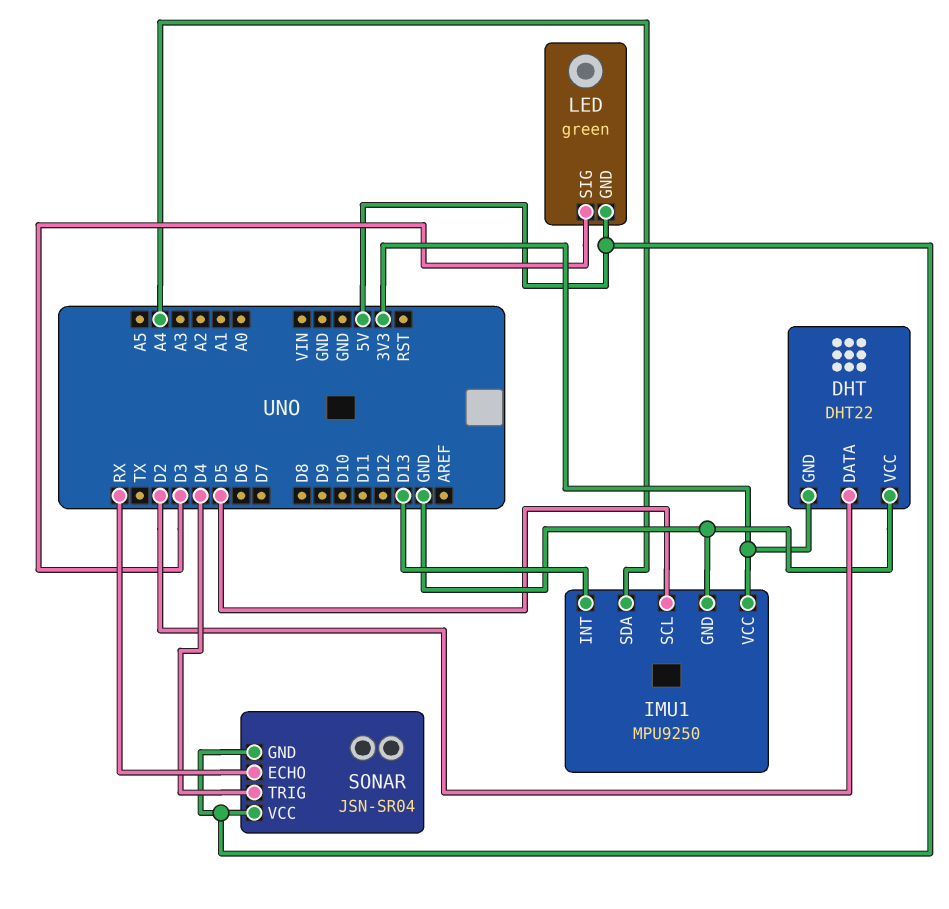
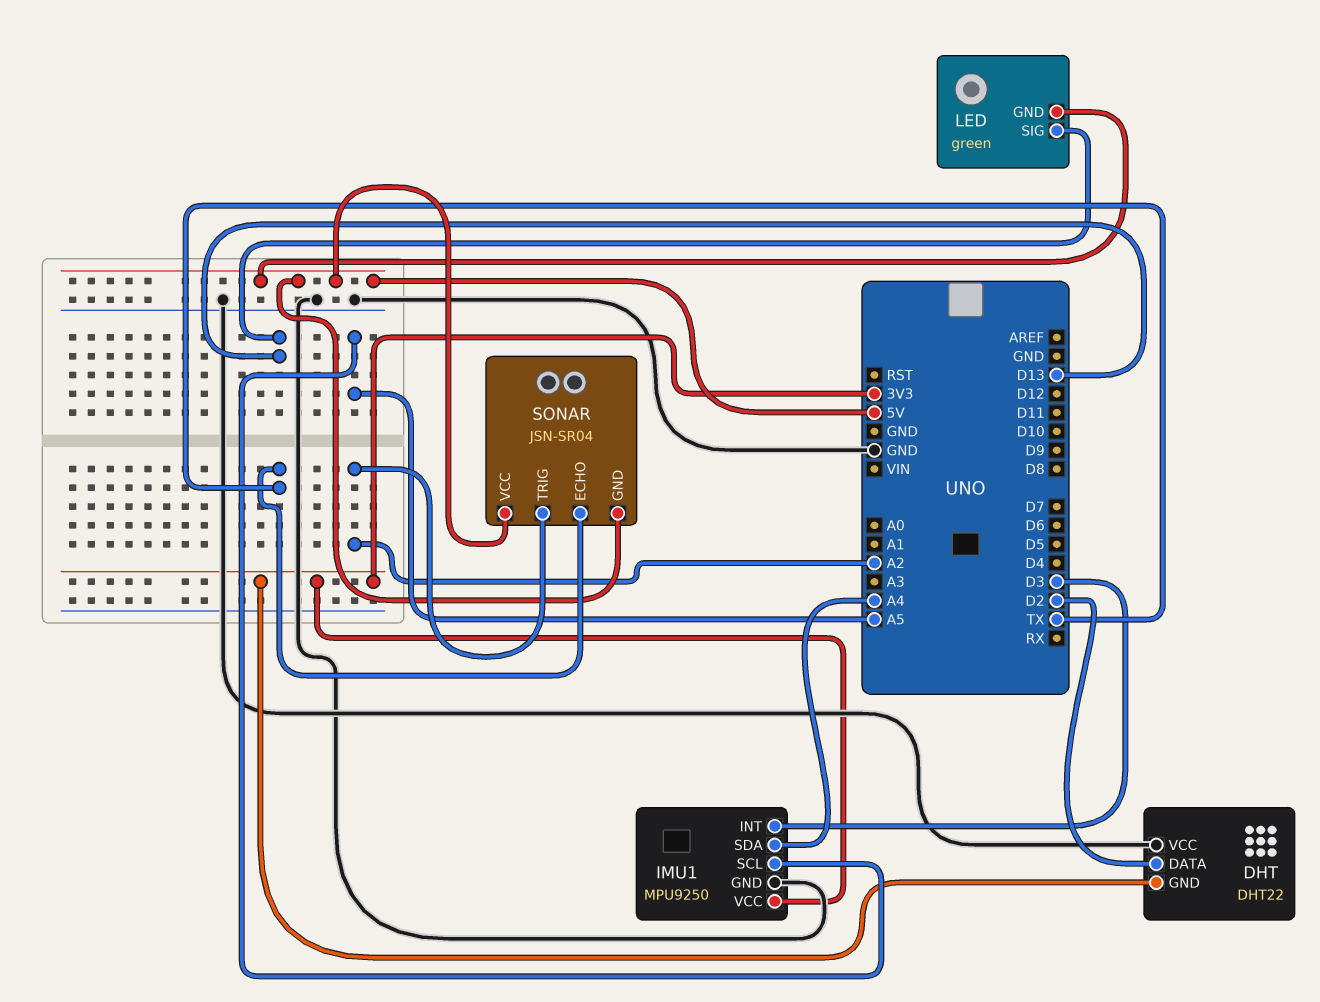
IMU1 pin INT: D13 -> D3
IMU1 pin SCL: D5 -> A5
LED pin SIG: D3 -> D13
SONAR pin ECHO: RX -> TX
SONAR pin TRIG: D4 -> A2

